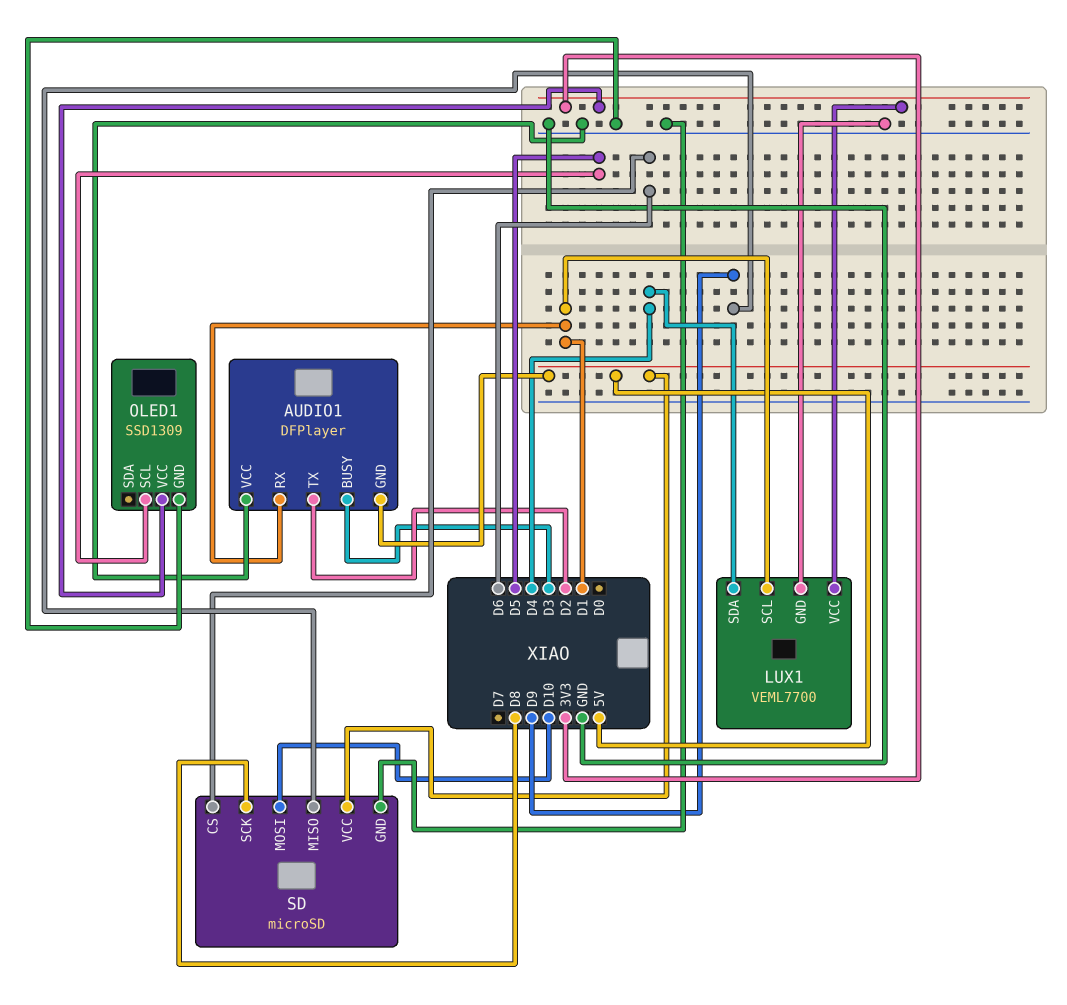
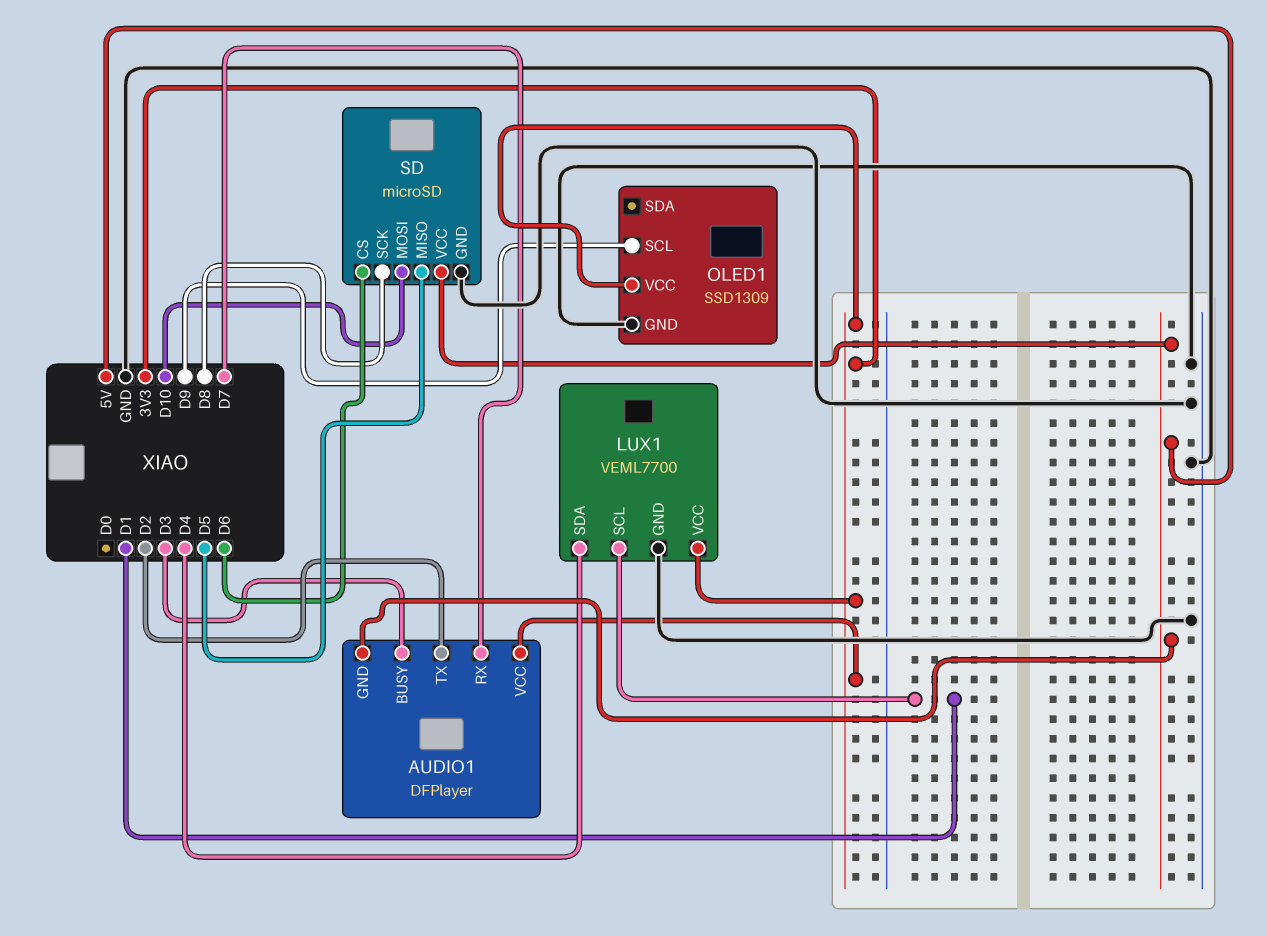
AUDIO1 pin RX: D1 -> D7
AUDIO1 pin VCC: GND -> 3V3
OLED1 pin SCL: D5 -> D9
SD pin MISO: D9 -> D5

